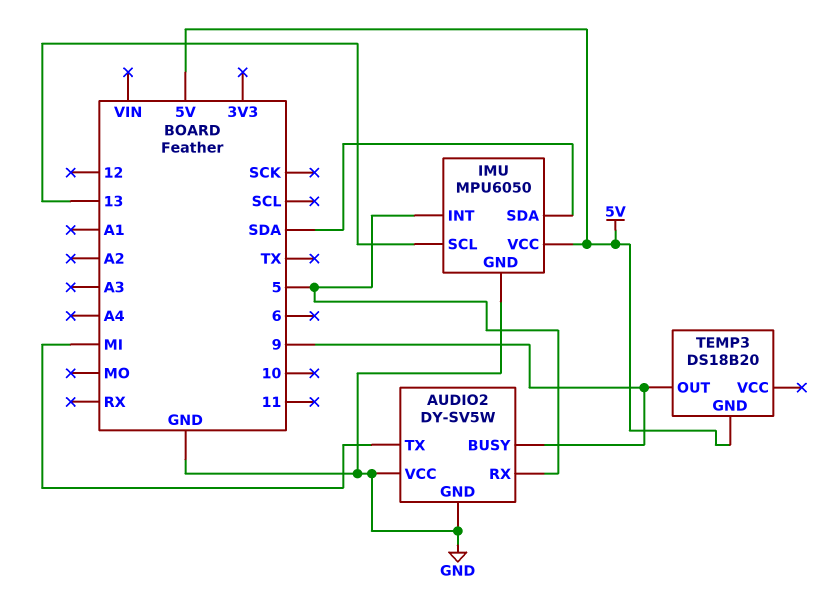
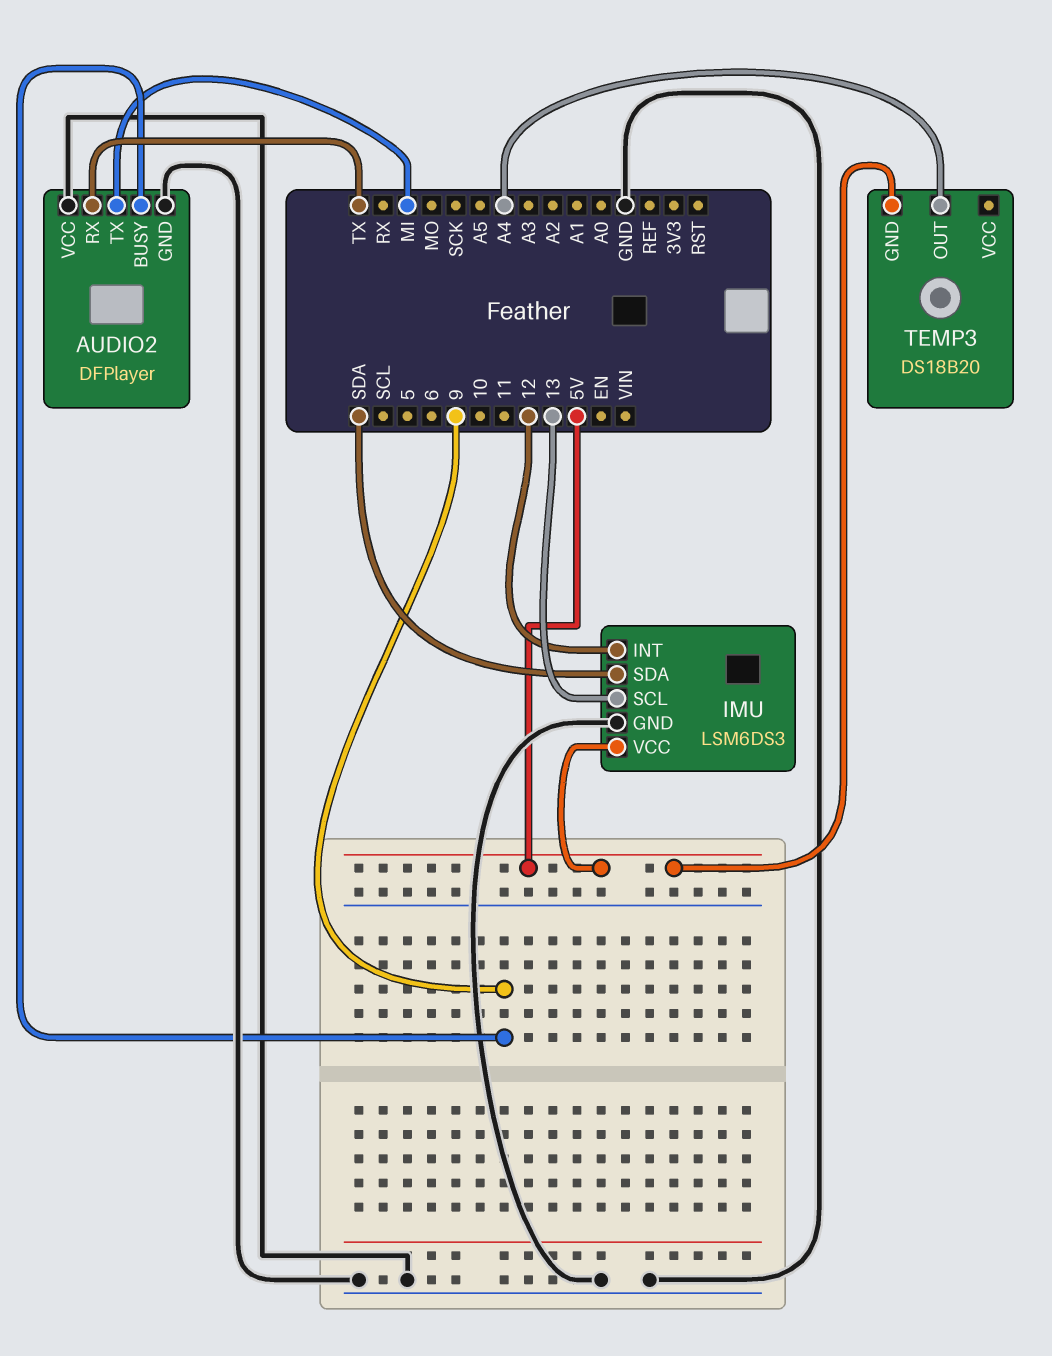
AUDIO2: DY-SV5W -> DFPlayer
AUDIO2 pin RX: 5 -> TX
IMU: MPU6050 -> LSM6DS3
IMU pin INT: 5 -> 12
TEMP3 pin OUT: 9 -> A4

